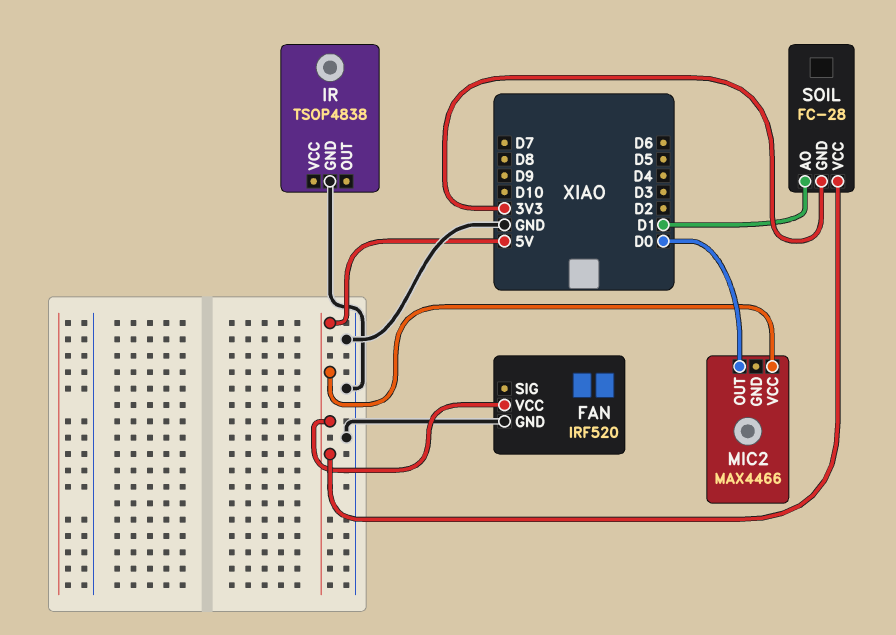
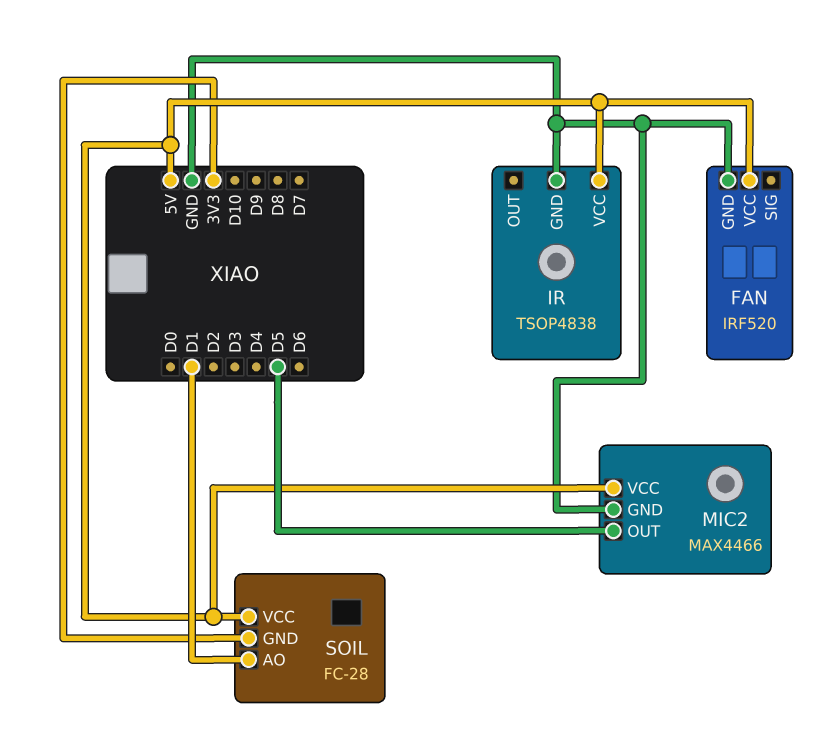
IR pin VCC: none -> 5V
MIC2 pin GND: none -> GND
MIC2 pin OUT: D0 -> D5

